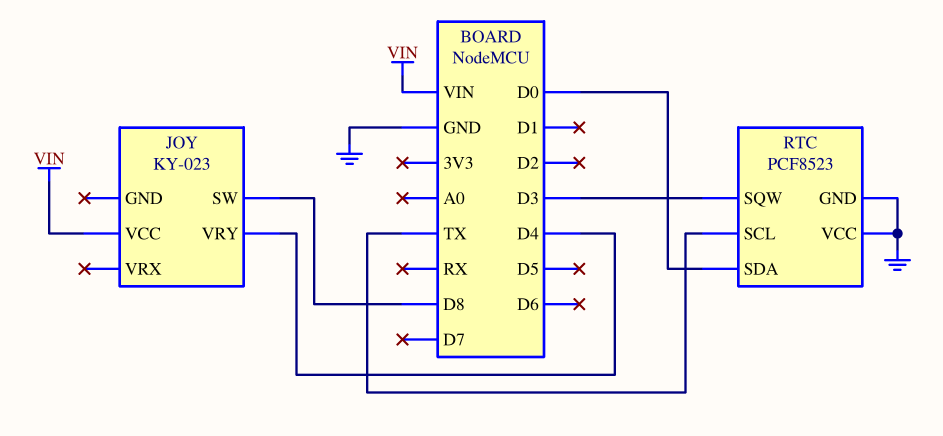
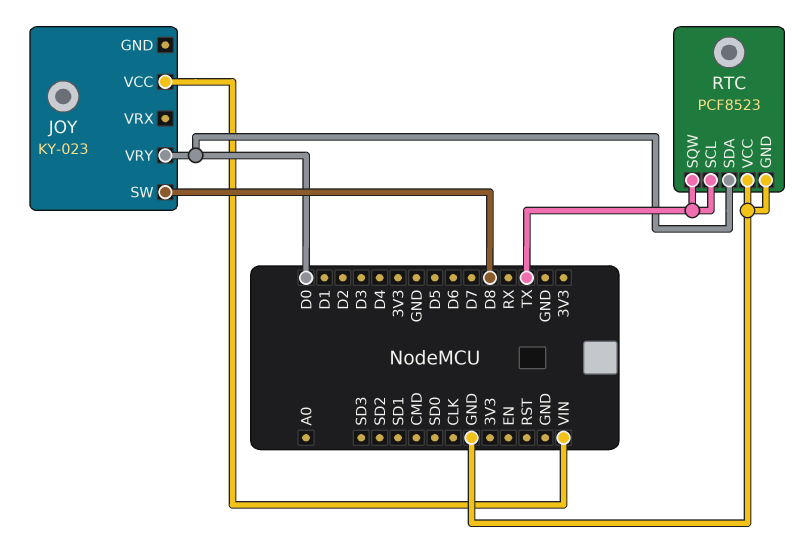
JOY pin VRY: D4 -> D0
RTC pin SQW: D3 -> TX

